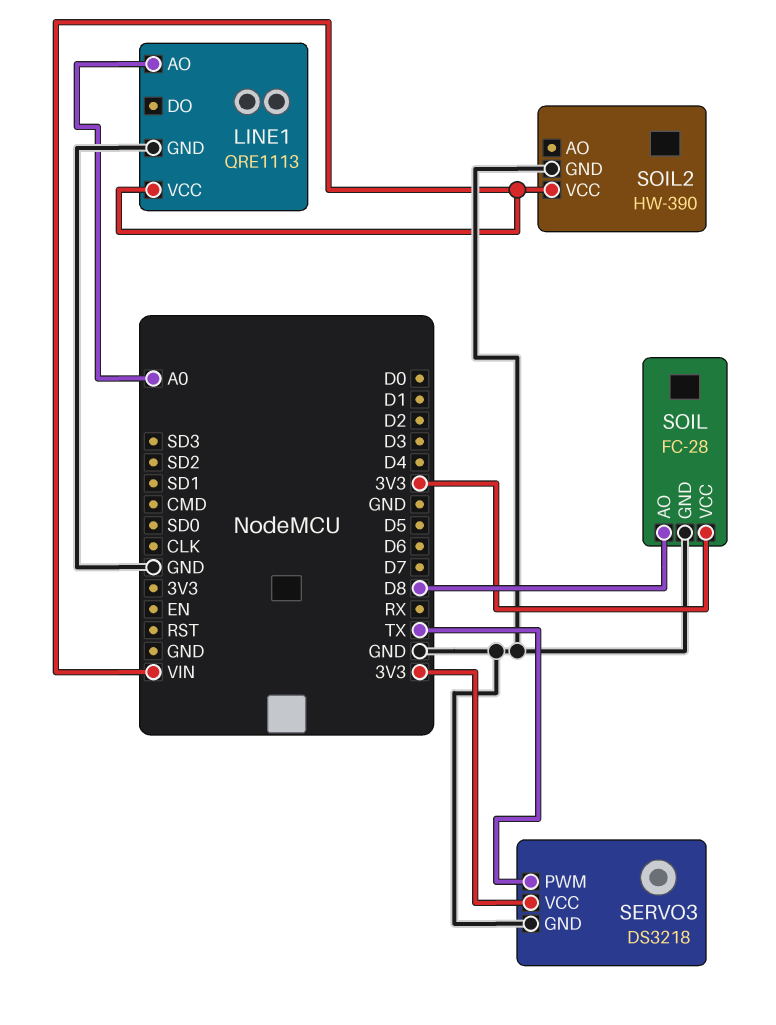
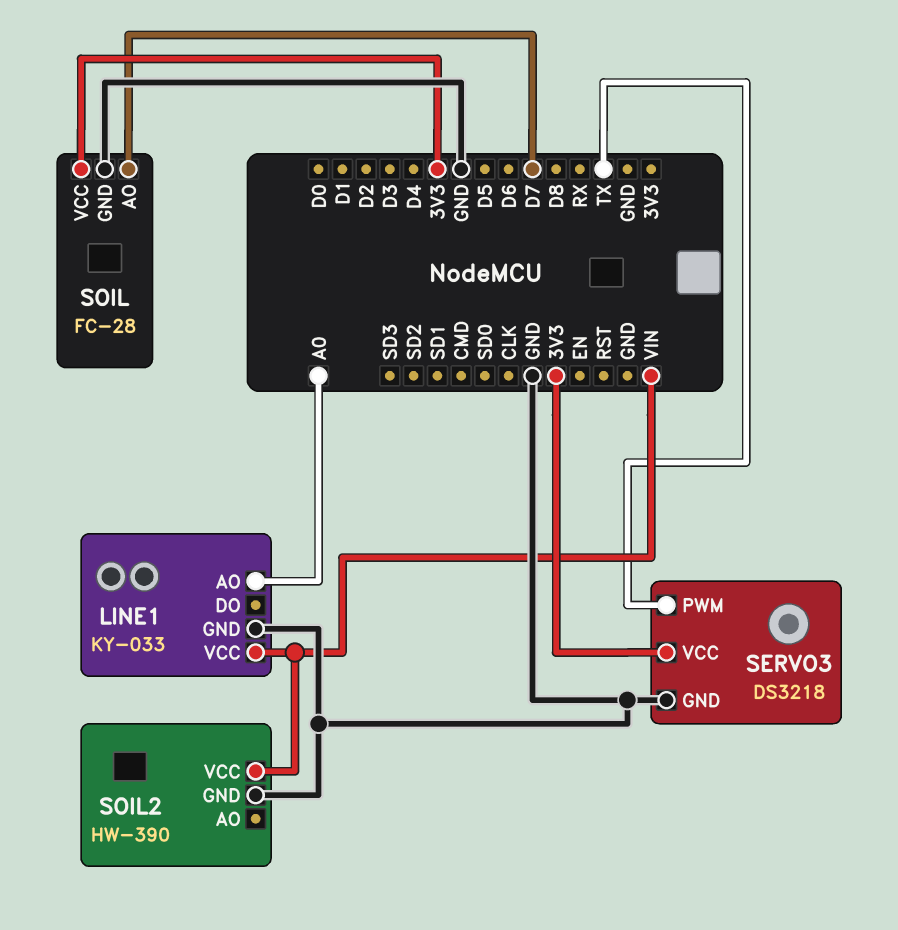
LINE1: QRE1113 -> KY-033
SOIL pin AO: D8 -> D7

